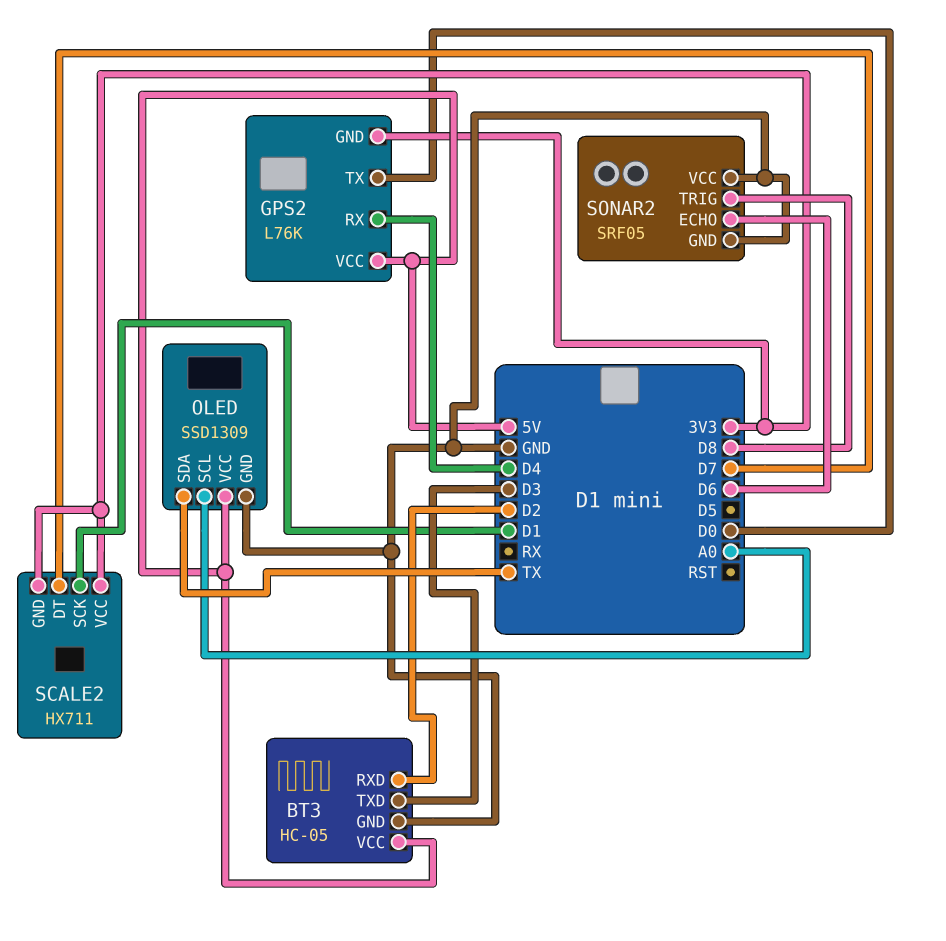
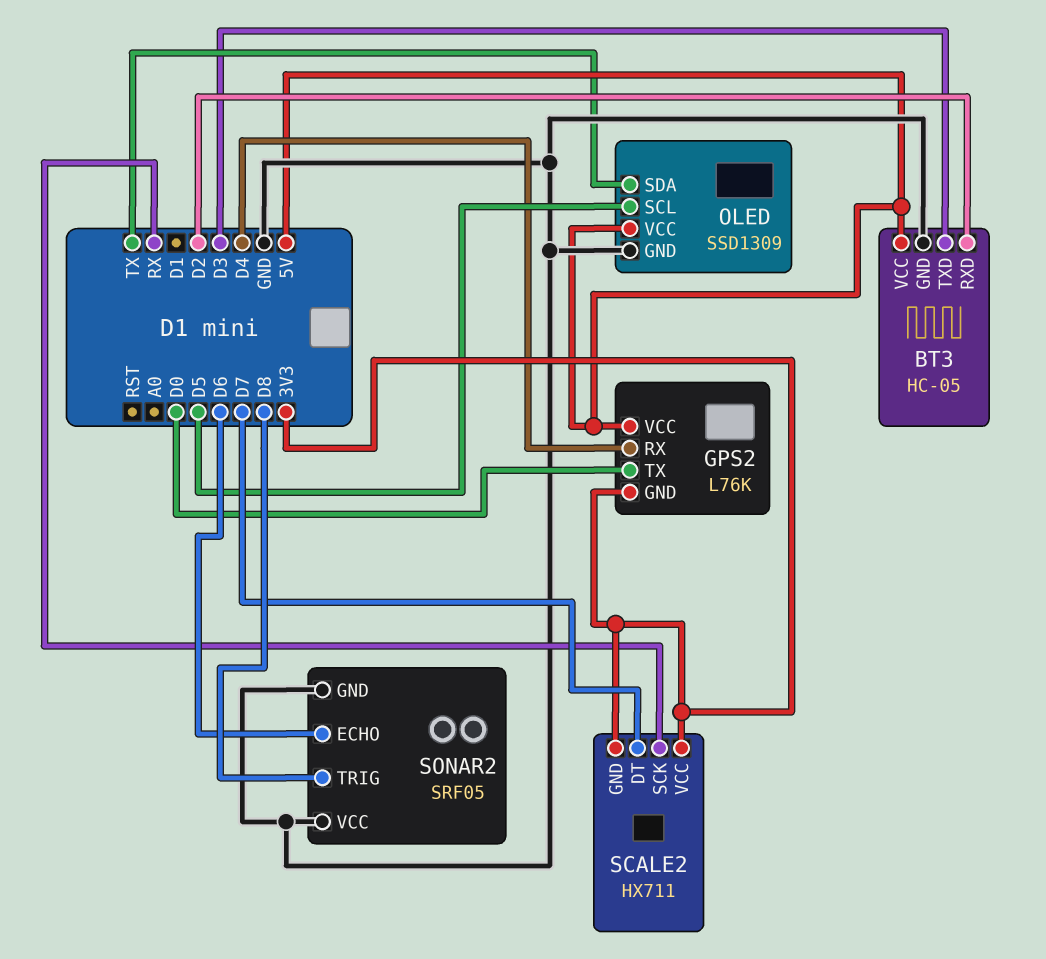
OLED pin SCL: A0 -> D5
SCALE2 pin SCK: D1 -> RX

